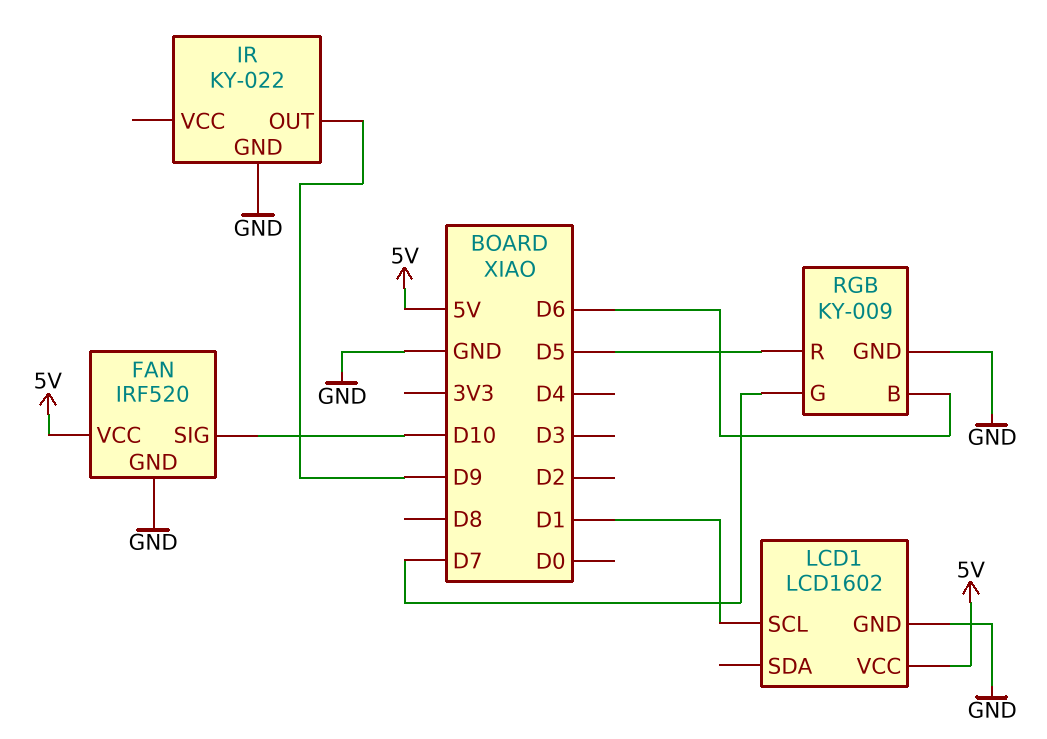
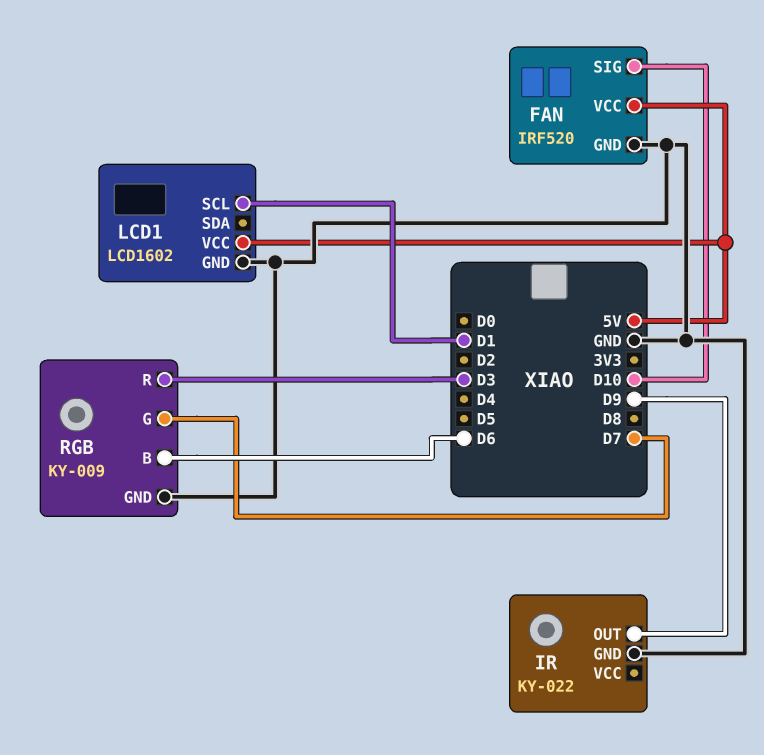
RGB pin R: D5 -> D3

